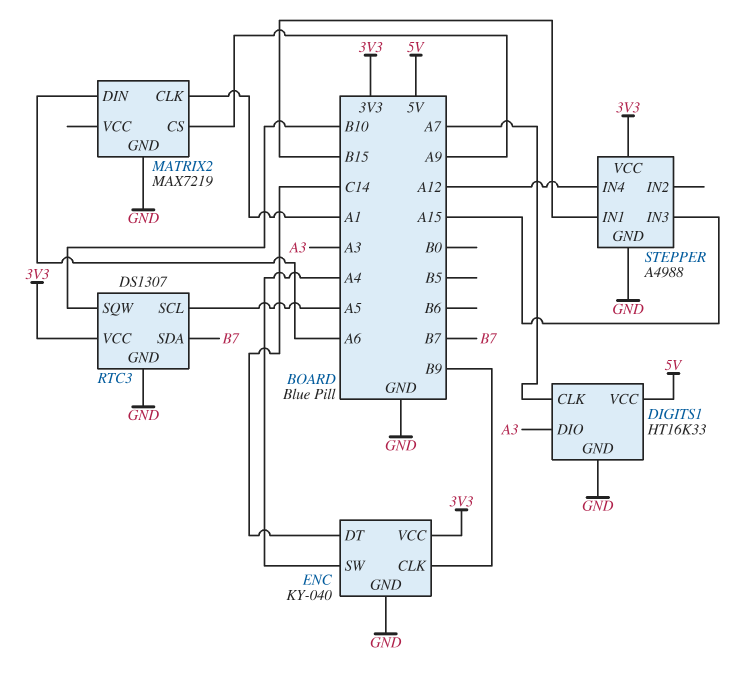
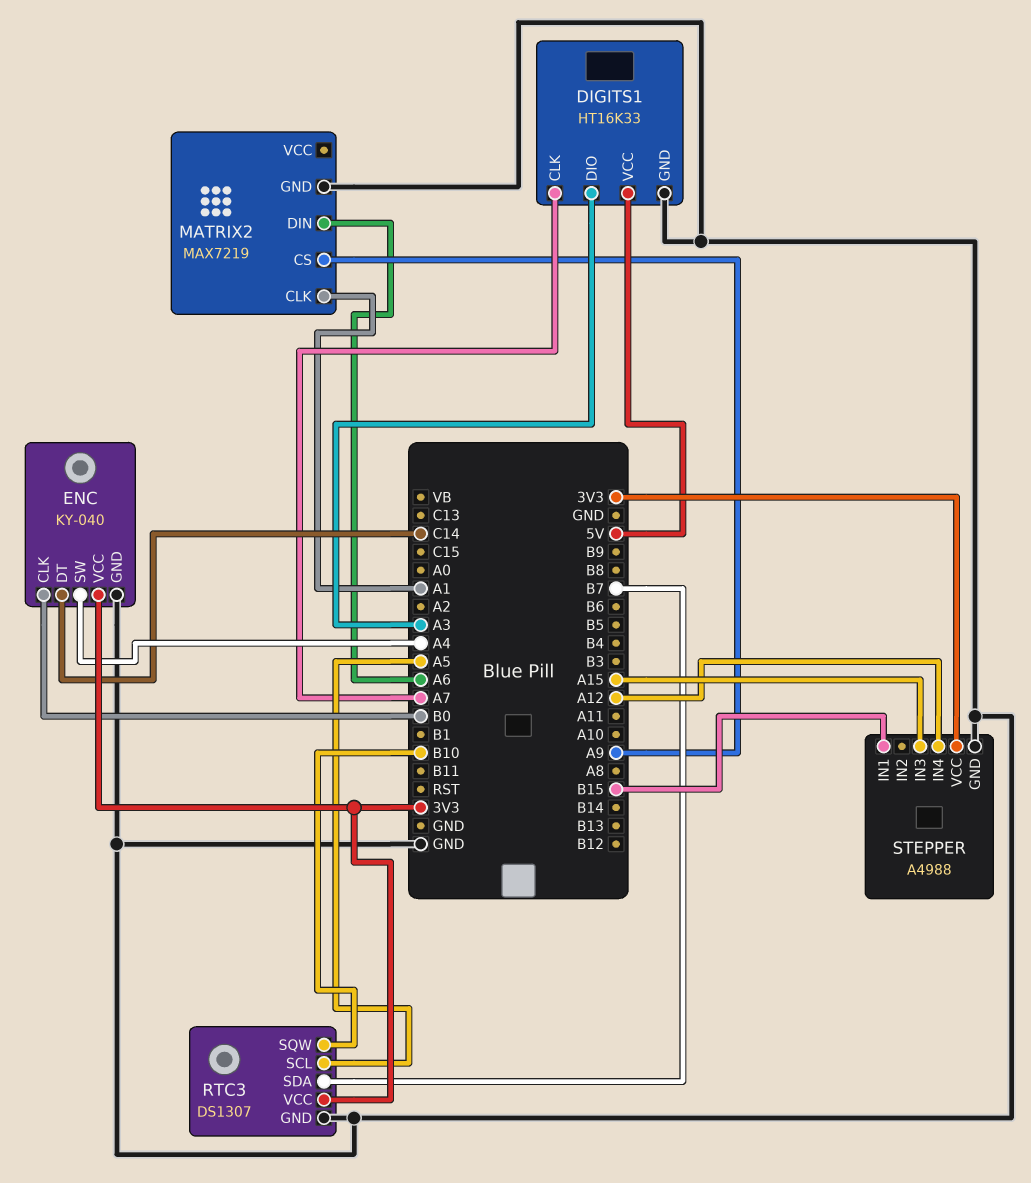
ENC pin CLK: B9 -> B0

